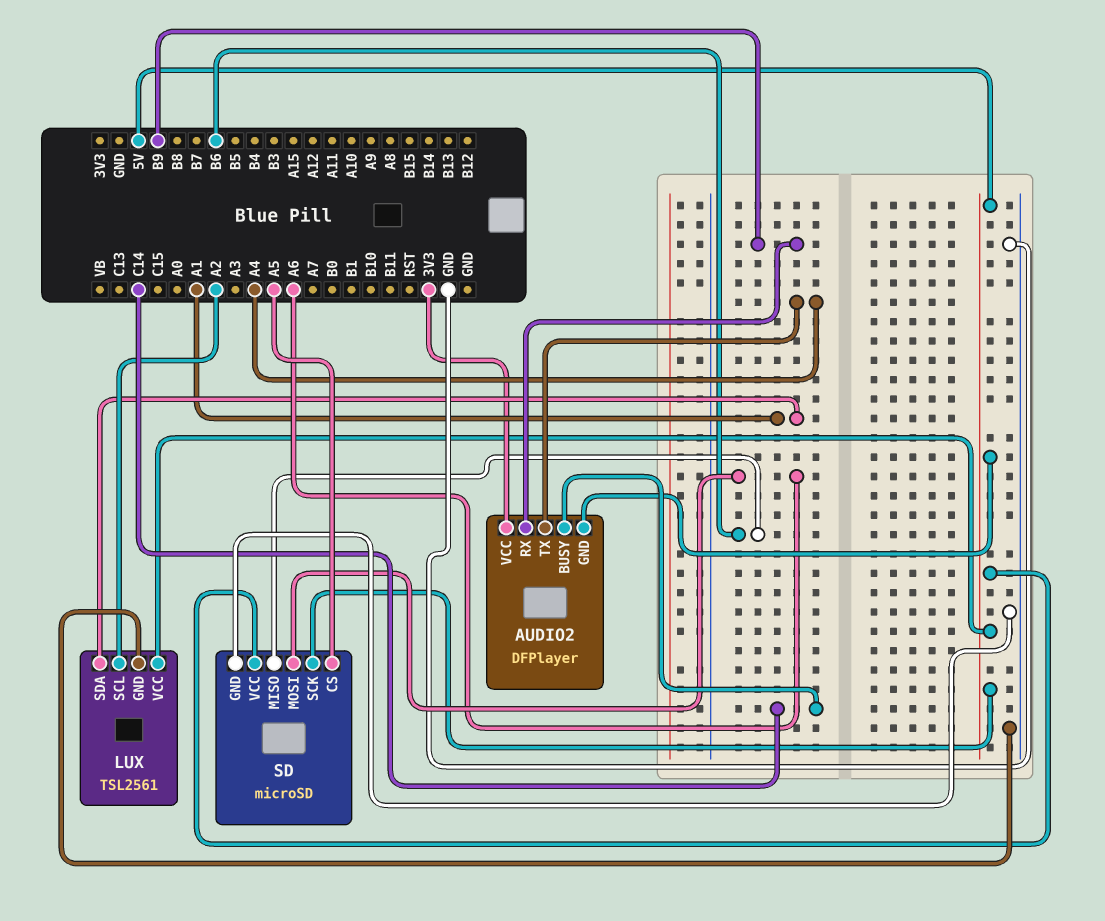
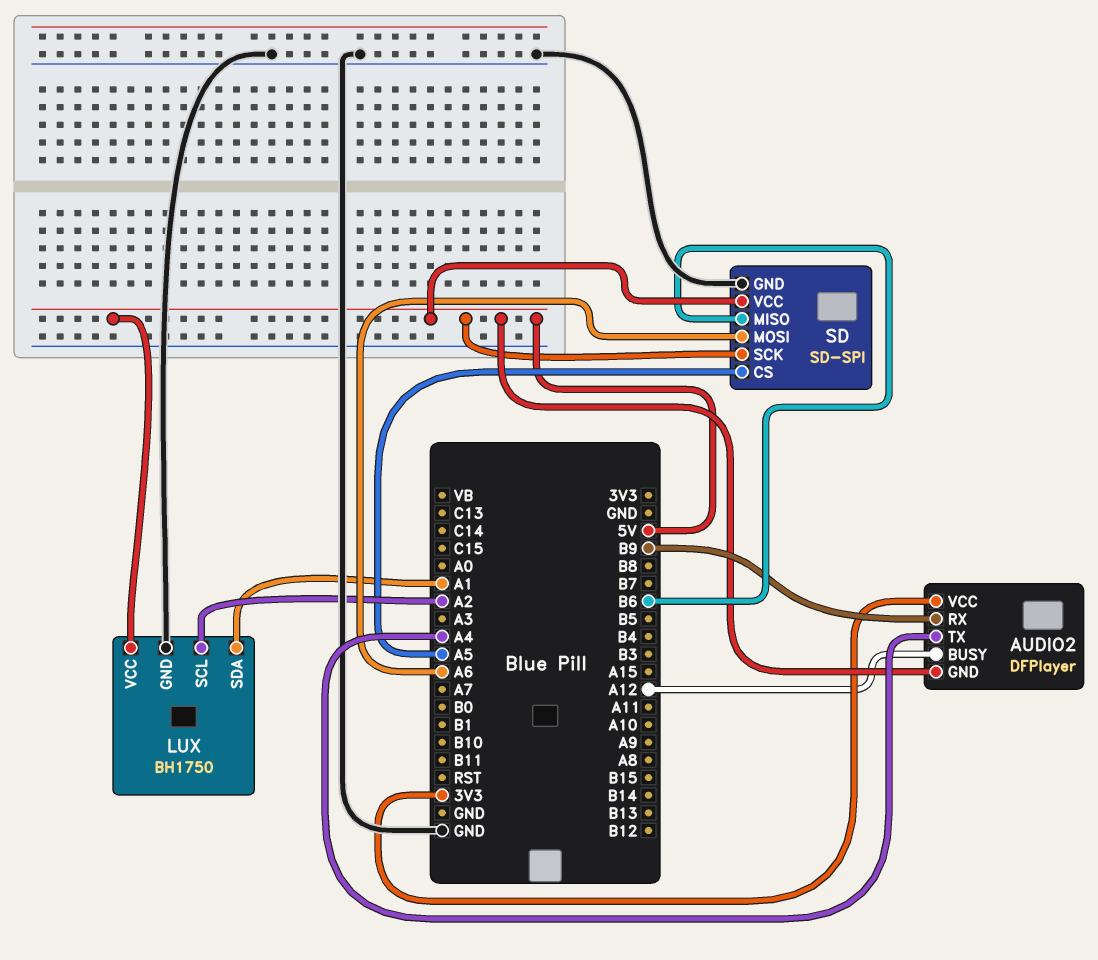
AUDIO2 pin BUSY: C14 -> A12
LUX: TSL2561 -> BH1750
SD: microSD -> SD-SPI

